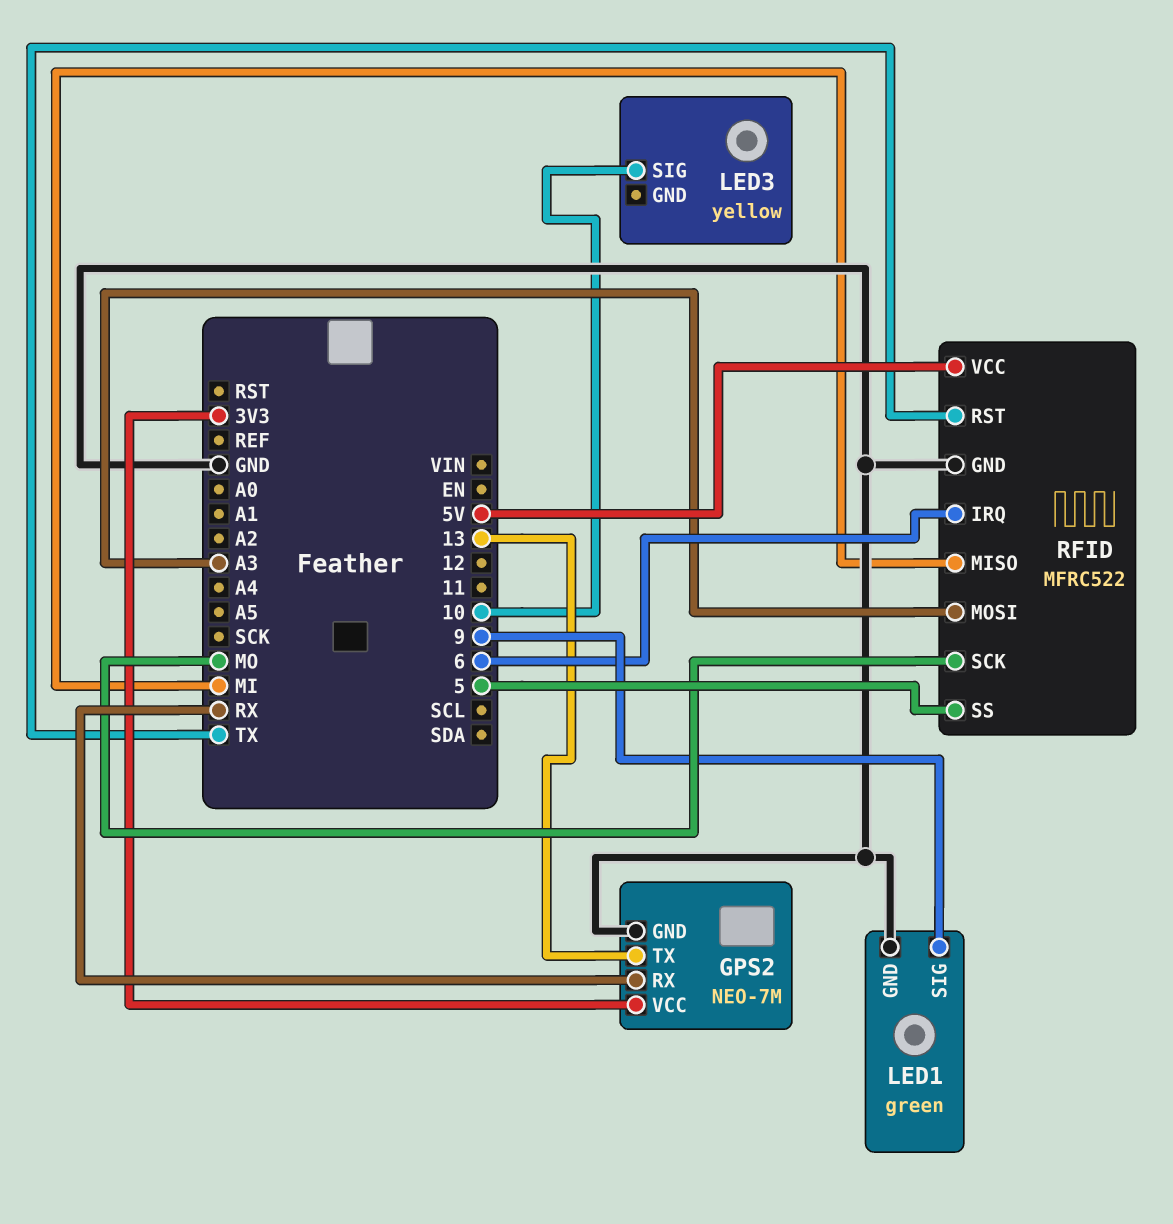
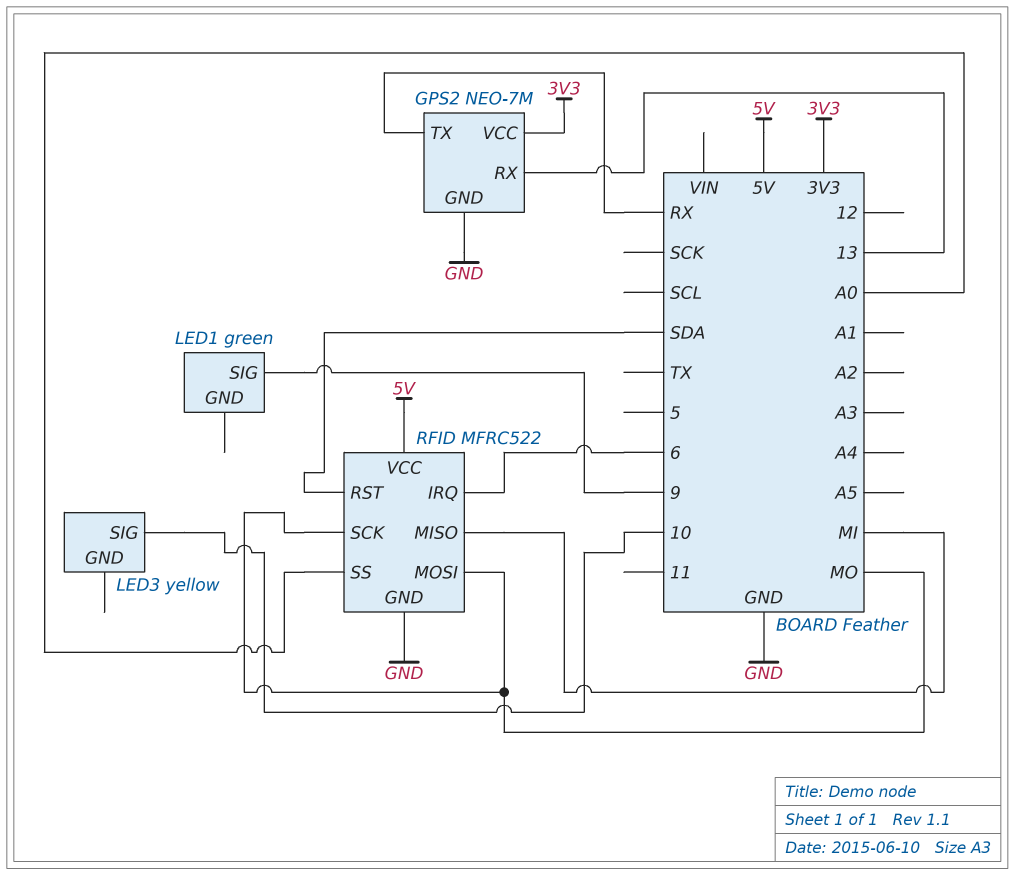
GPS2 pin RX: RX -> 13
GPS2 pin TX: 13 -> RX
LED1 pin GND: GND -> none
RFID pin MOSI: A3 -> MO
RFID pin RST: TX -> SDA
RFID pin SS: 5 -> A0

